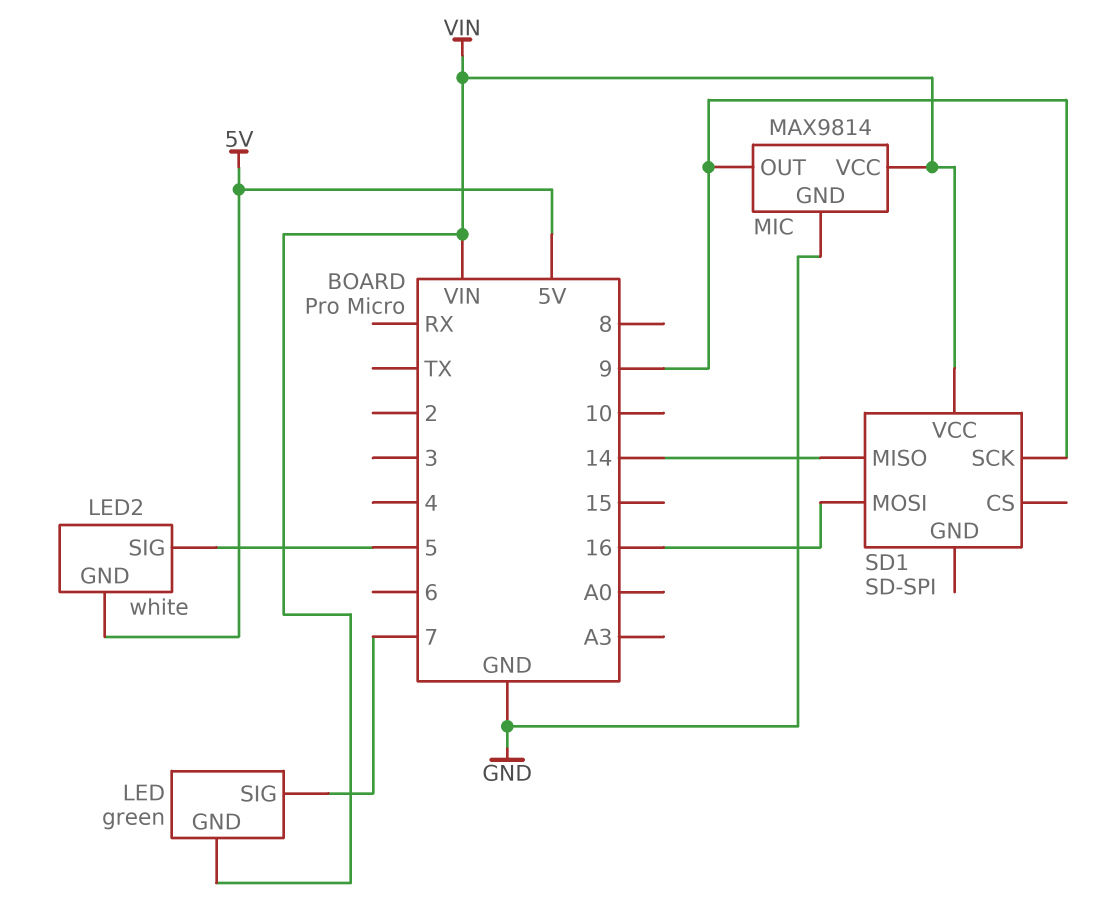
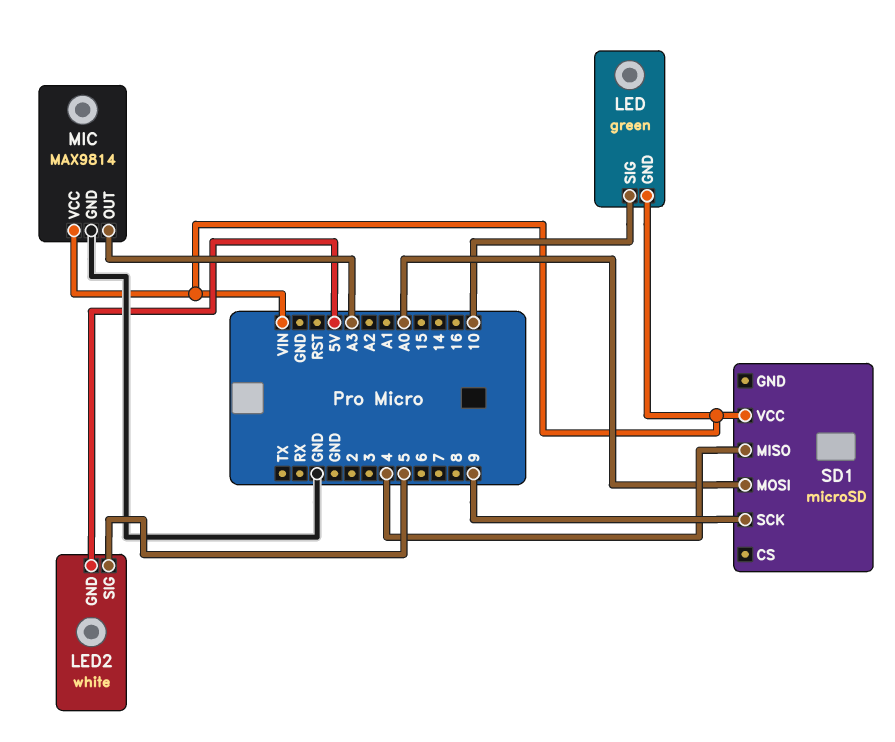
LED pin SIG: 7 -> 10
MIC pin OUT: 9 -> A3
SD1: SD-SPI -> microSD
SD1 pin MISO: 14 -> 4
SD1 pin MOSI: 16 -> A0

